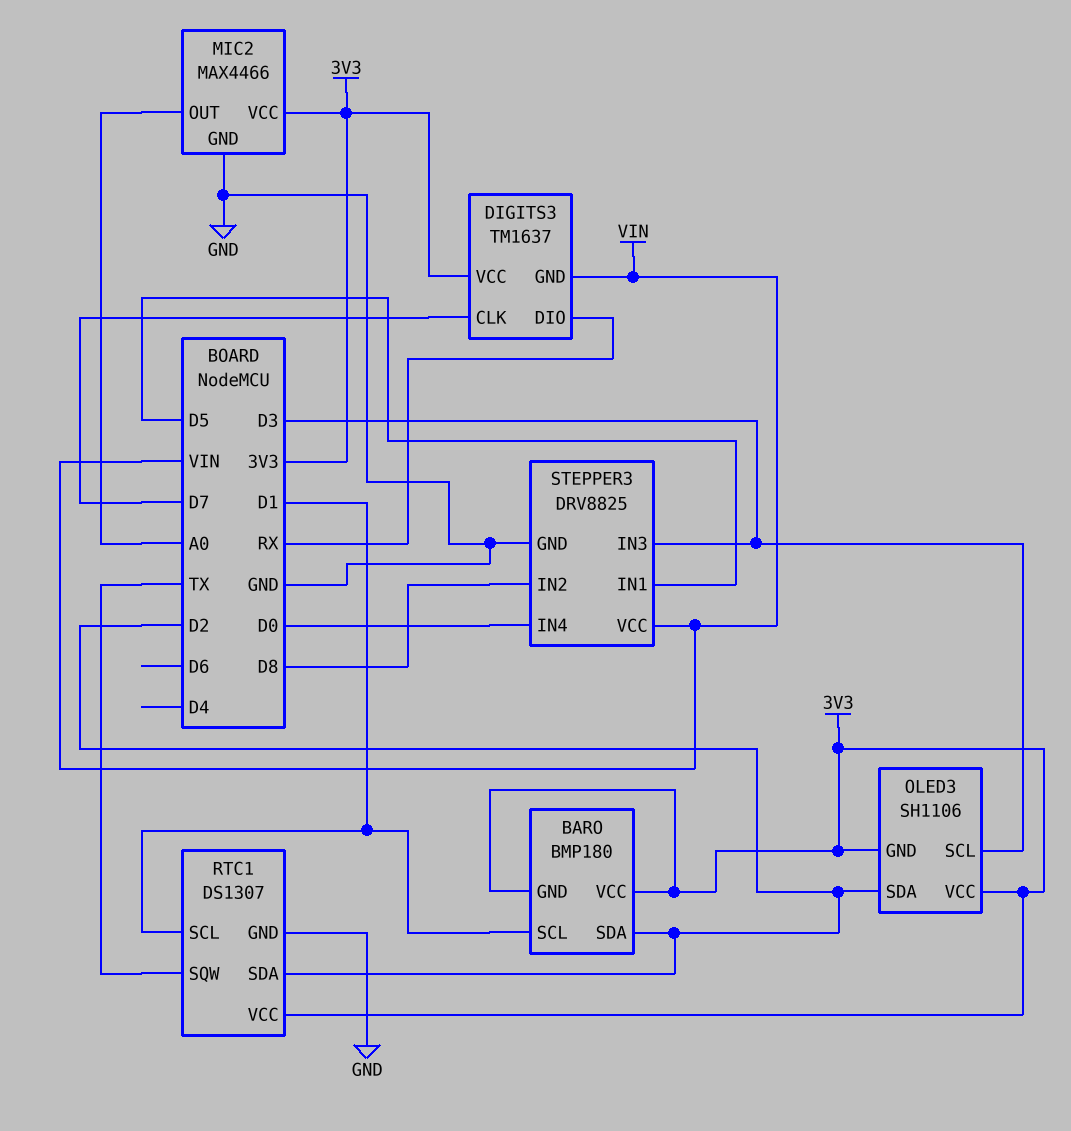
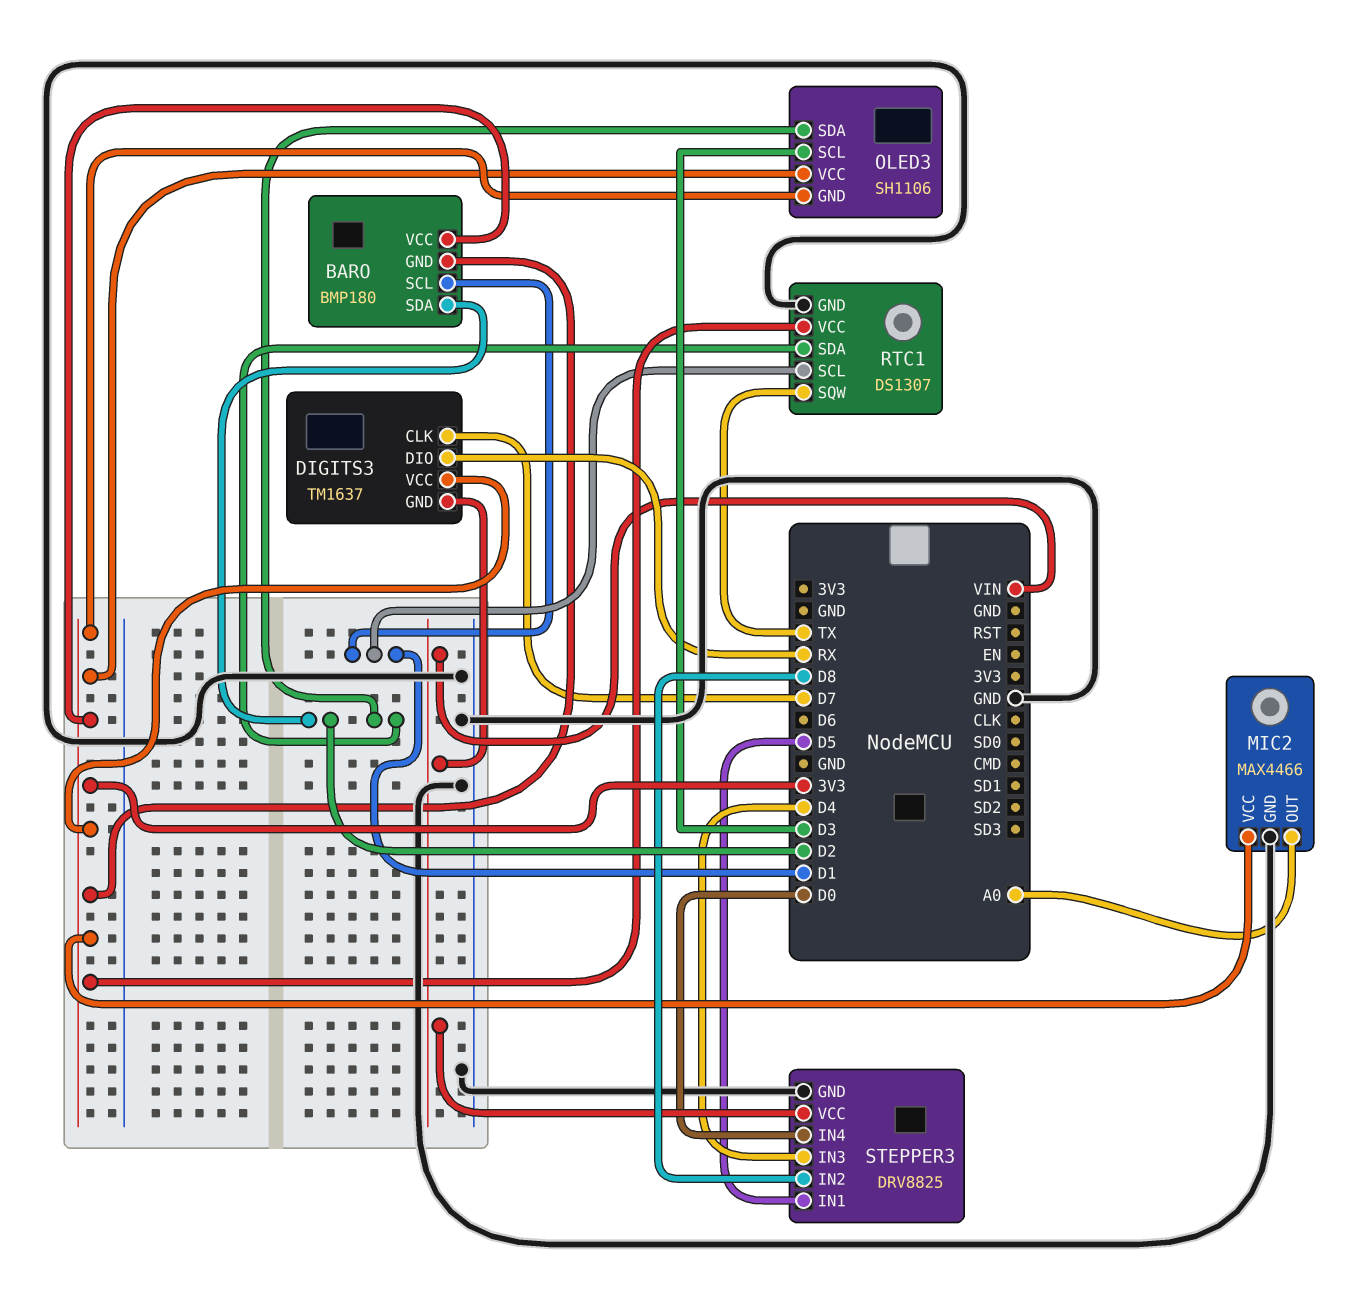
STEPPER3 pin IN3: D3 -> D4

